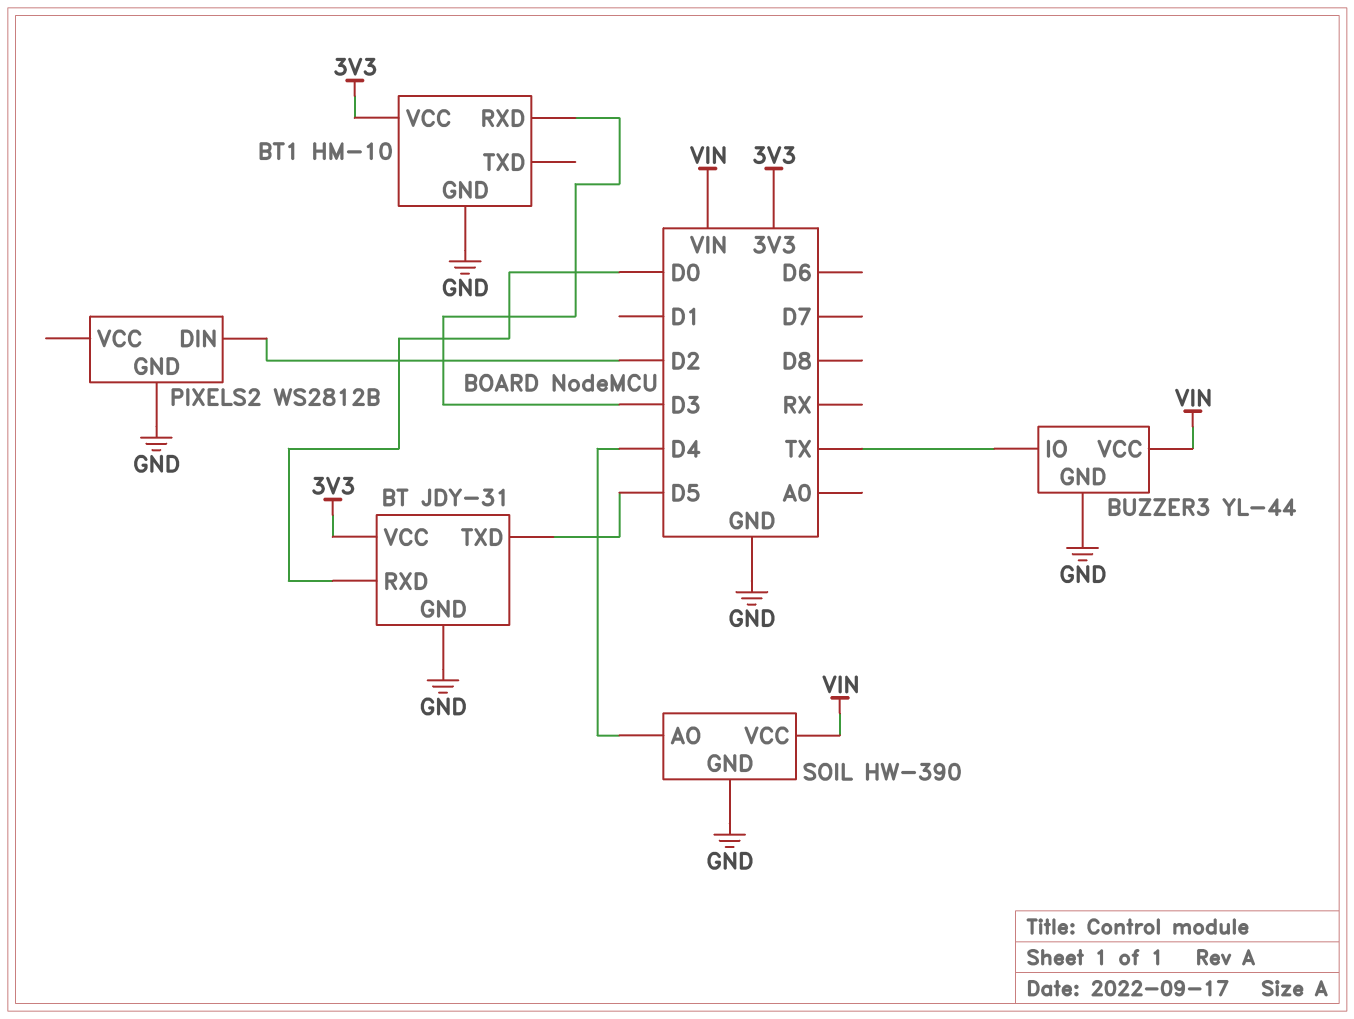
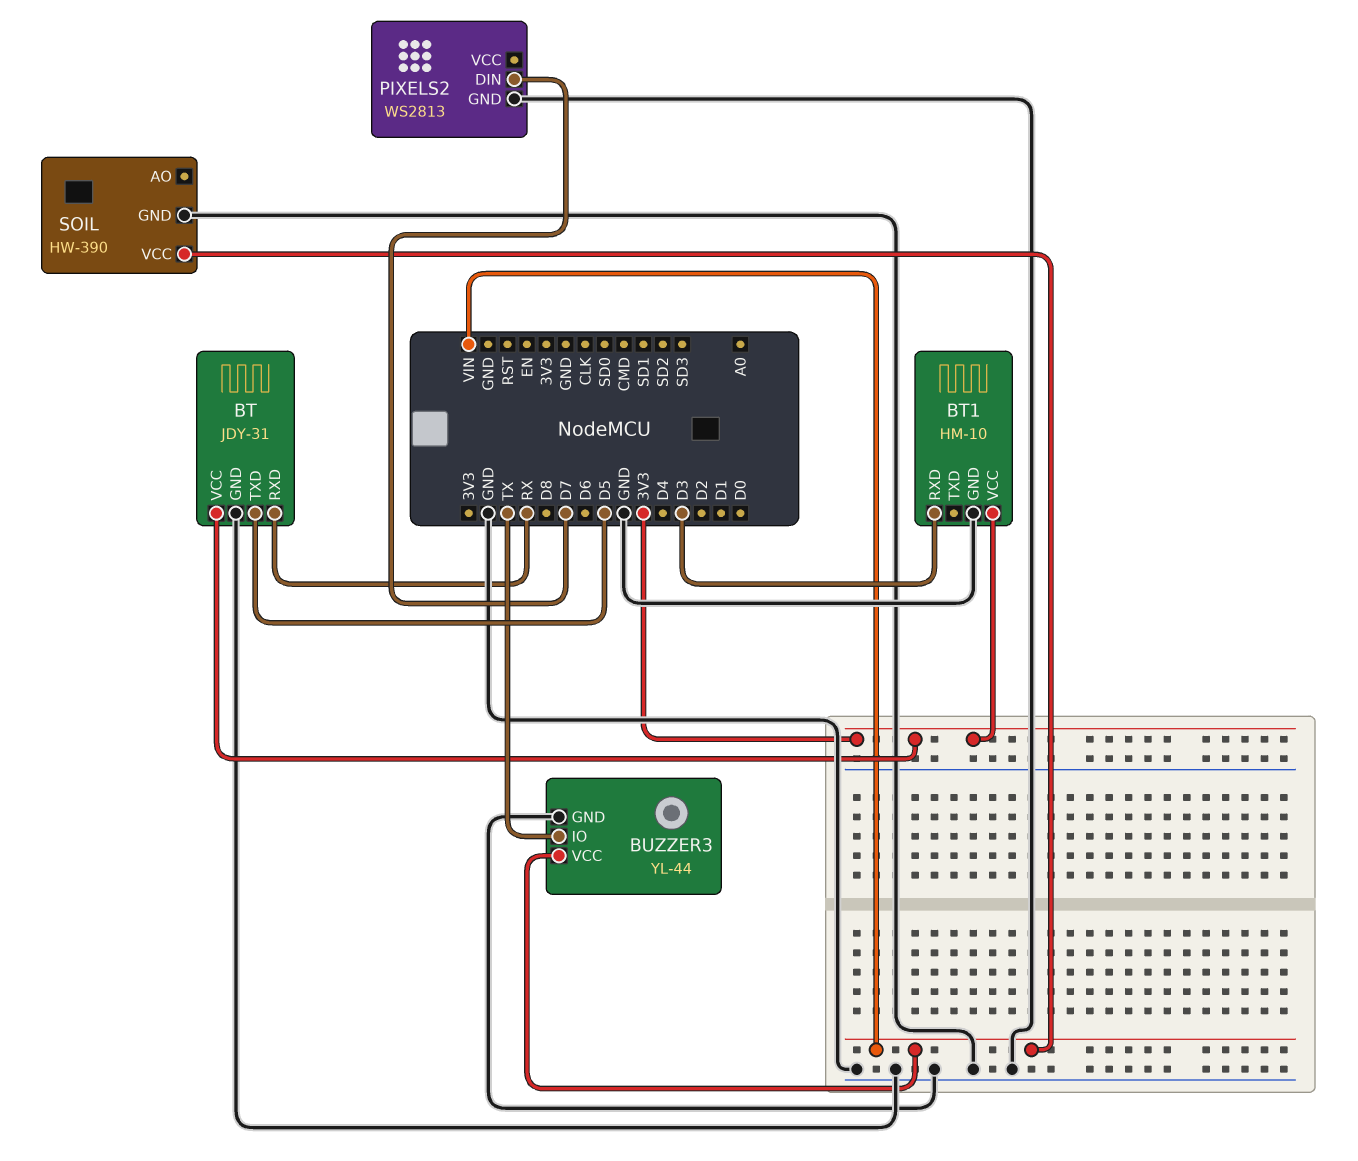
BT pin RXD: D0 -> RX
PIXELS2: WS2812B -> WS2813
PIXELS2 pin DIN: D2 -> D7
SOIL pin AO: D4 -> none

